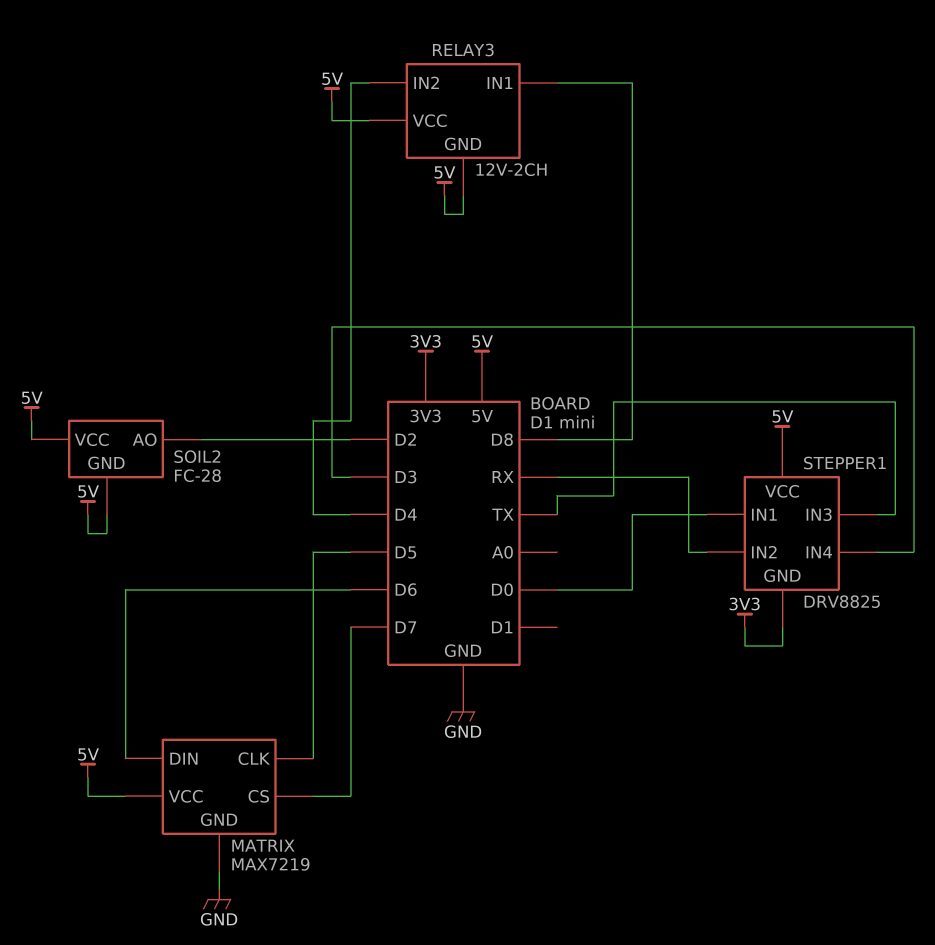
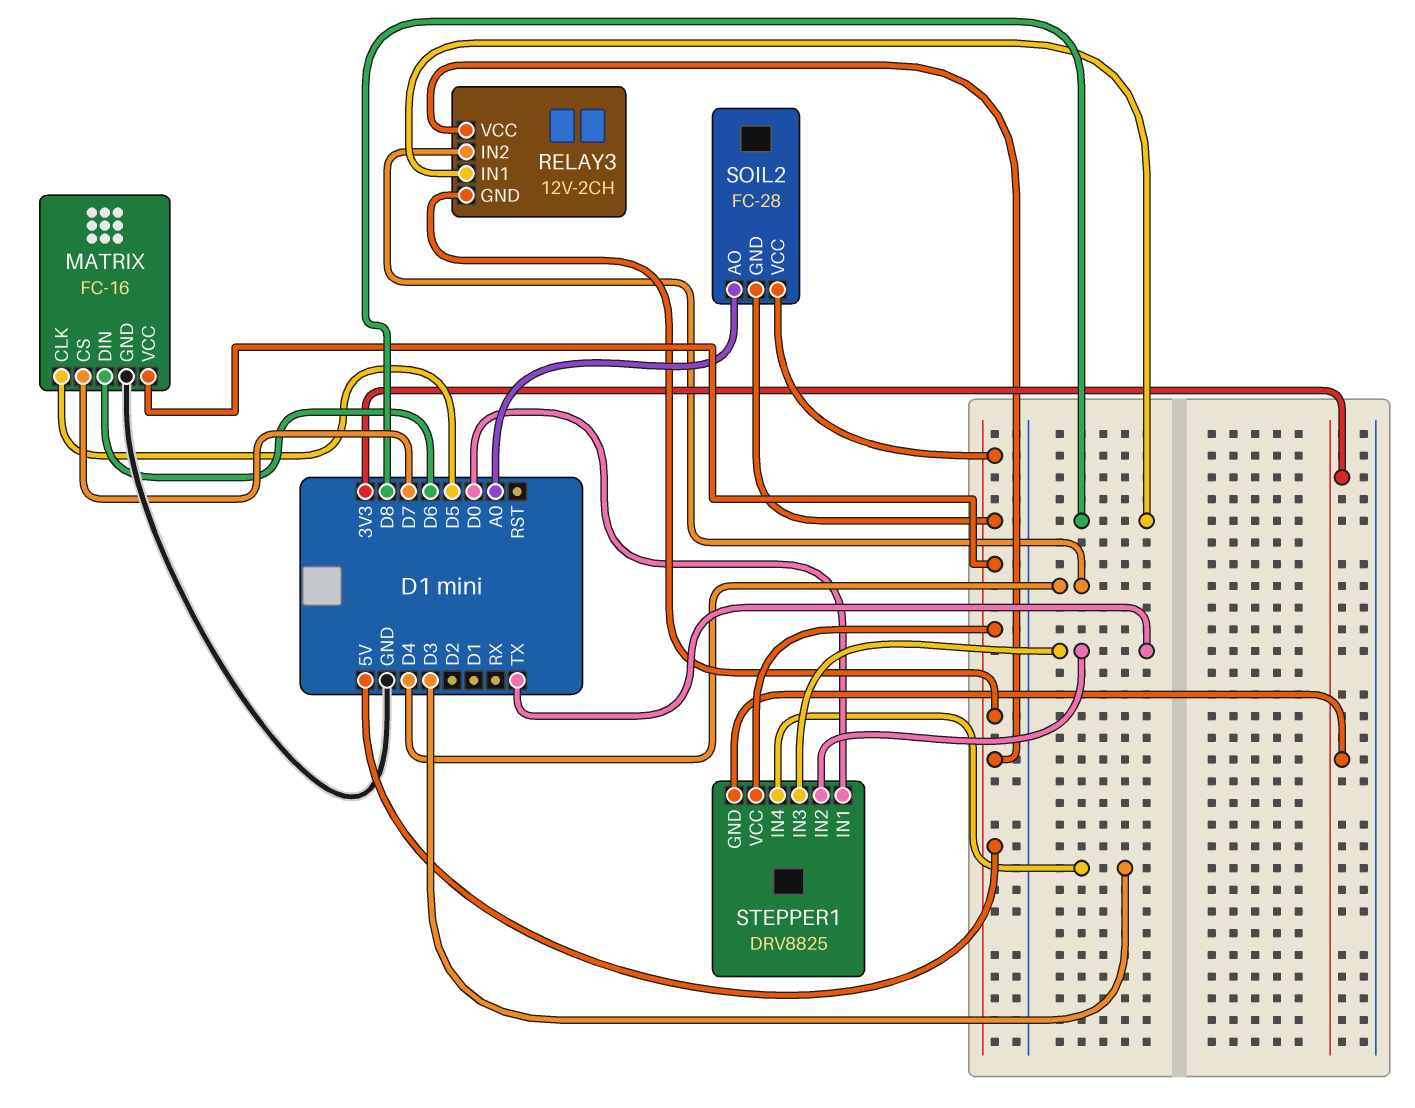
MATRIX: MAX7219 -> FC-16
SOIL2 pin AO: D2 -> A0
STEPPER1 pin IN2: RX -> TX

